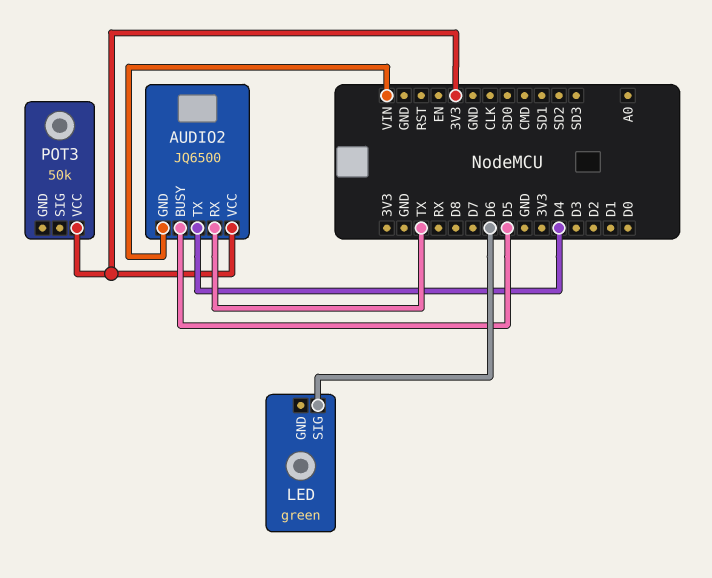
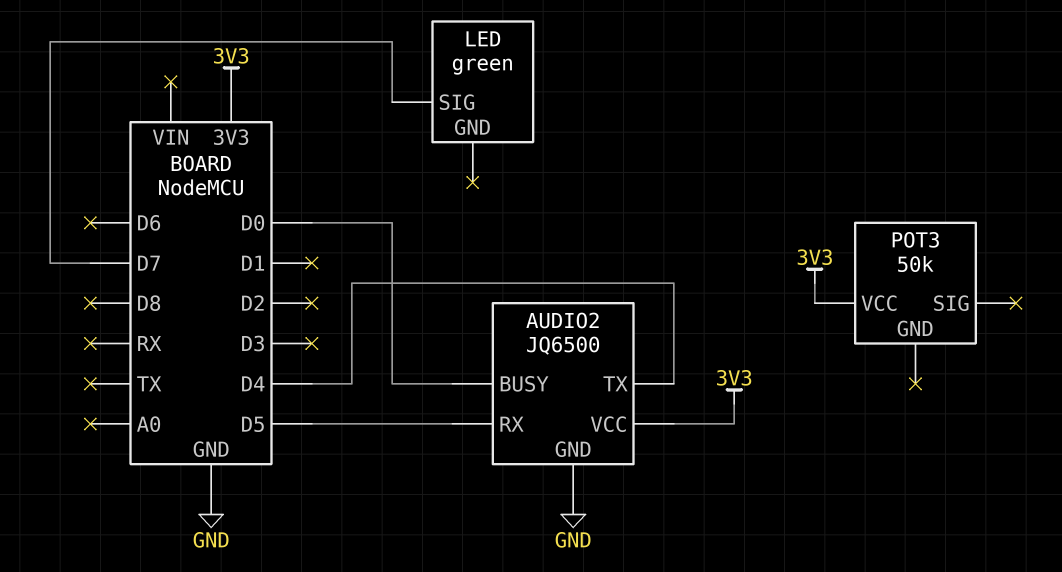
AUDIO2 pin BUSY: D5 -> D0
AUDIO2 pin GND: VIN -> GND
AUDIO2 pin RX: TX -> D5
LED pin SIG: D6 -> D7

